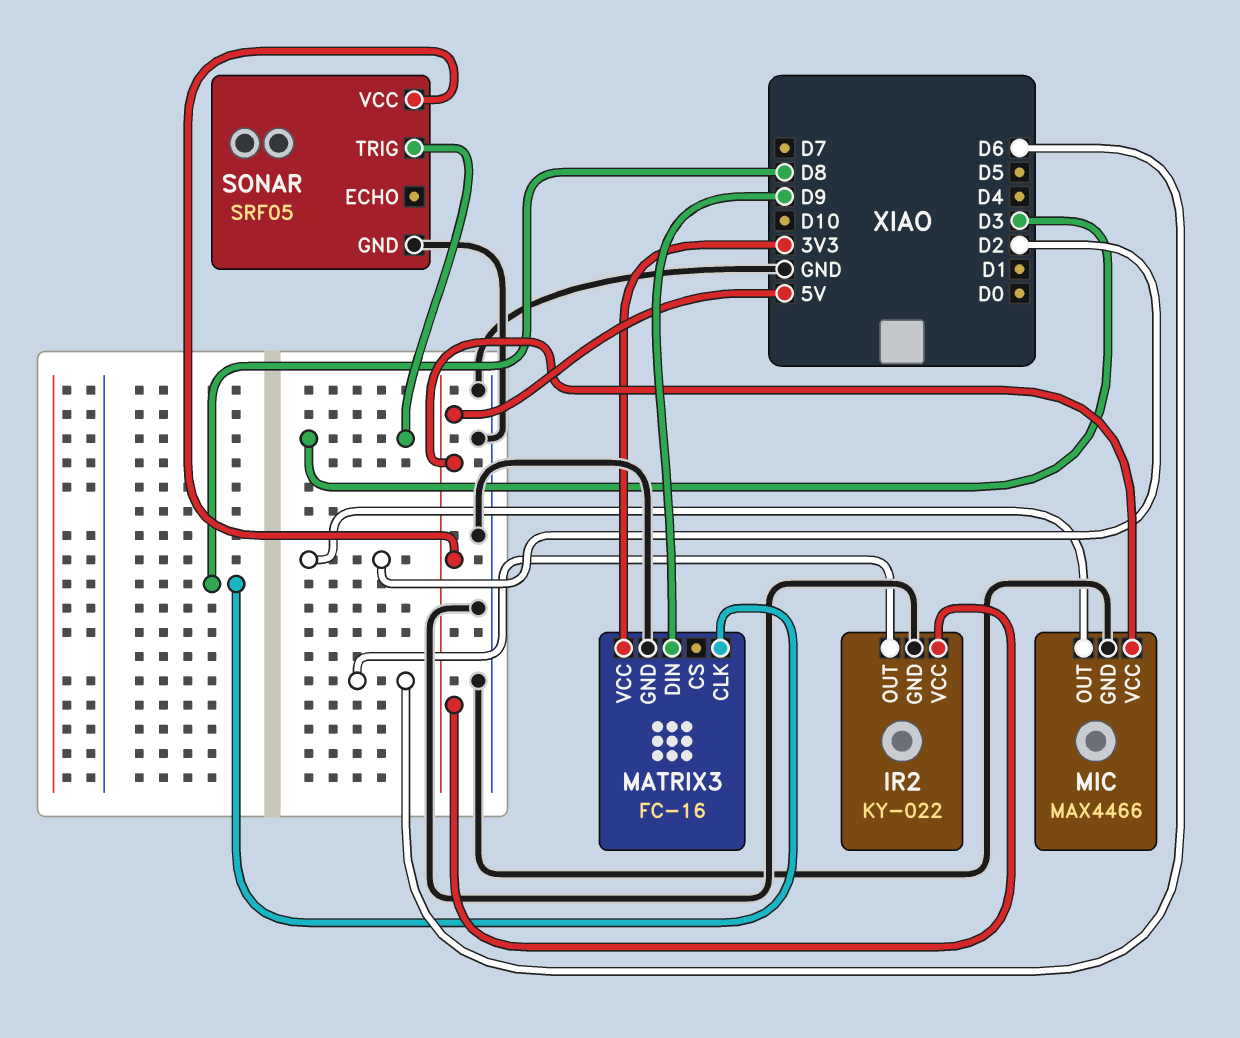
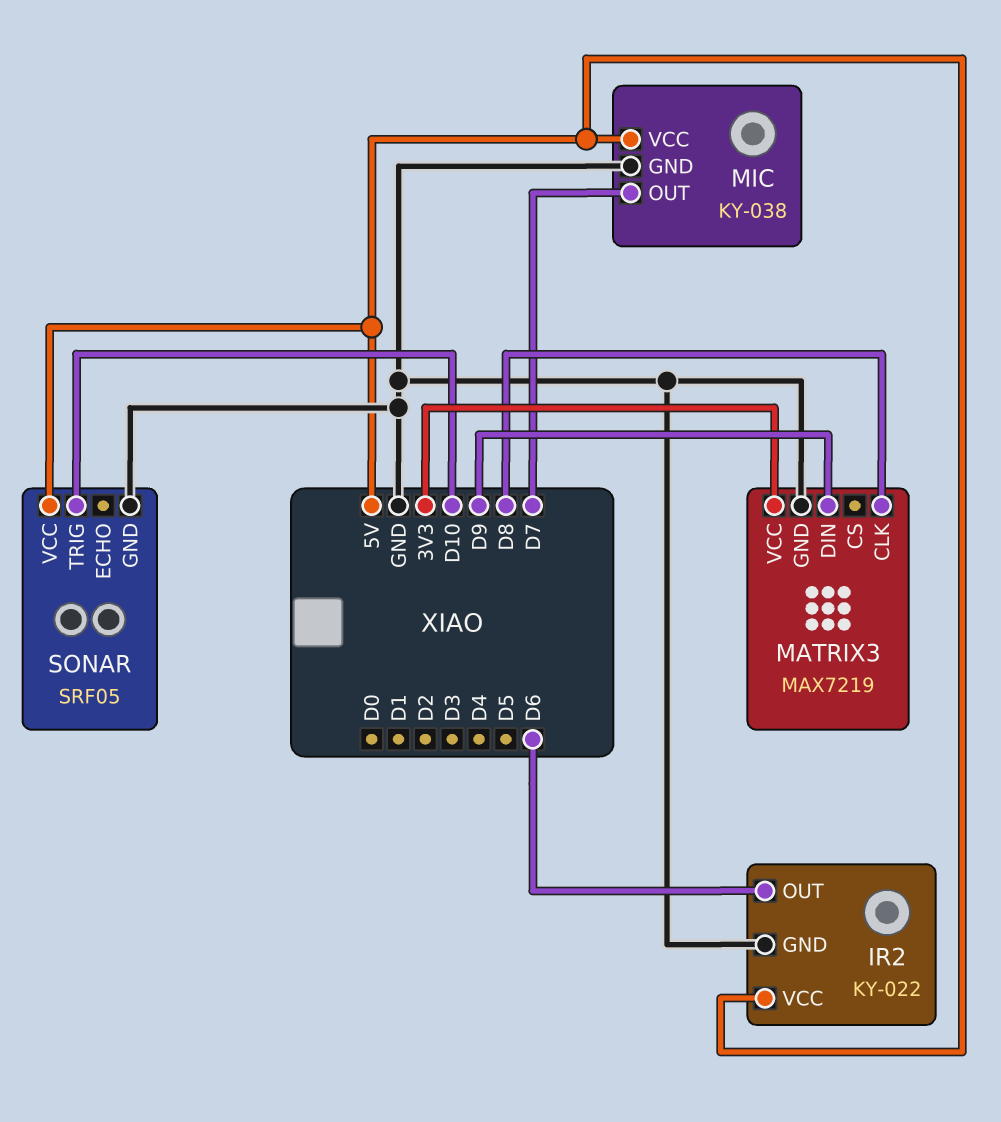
MATRIX3: FC-16 -> MAX7219
MIC: MAX4466 -> KY-038
MIC pin OUT: D2 -> D7
SONAR pin TRIG: D3 -> D10

